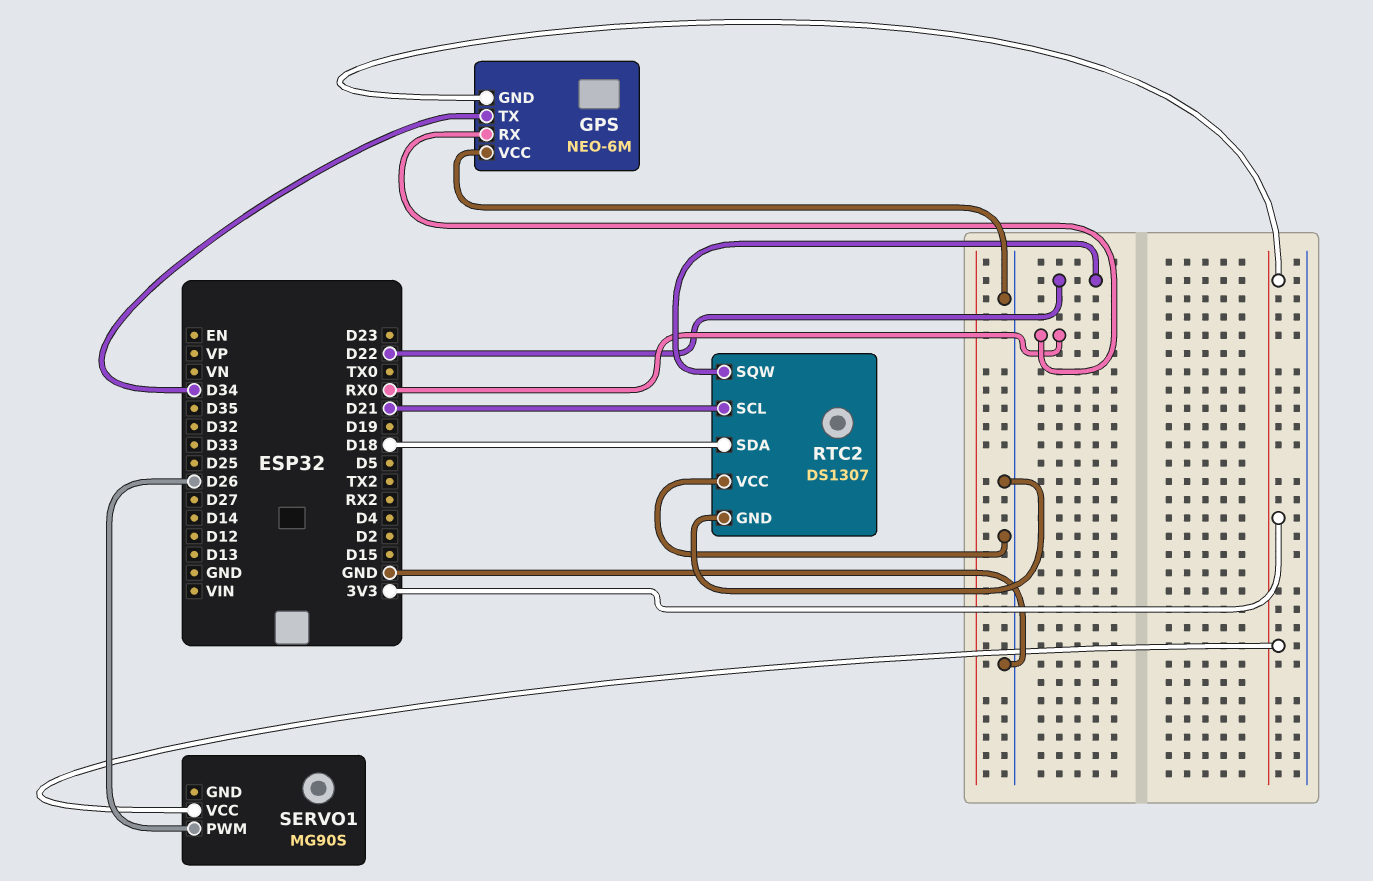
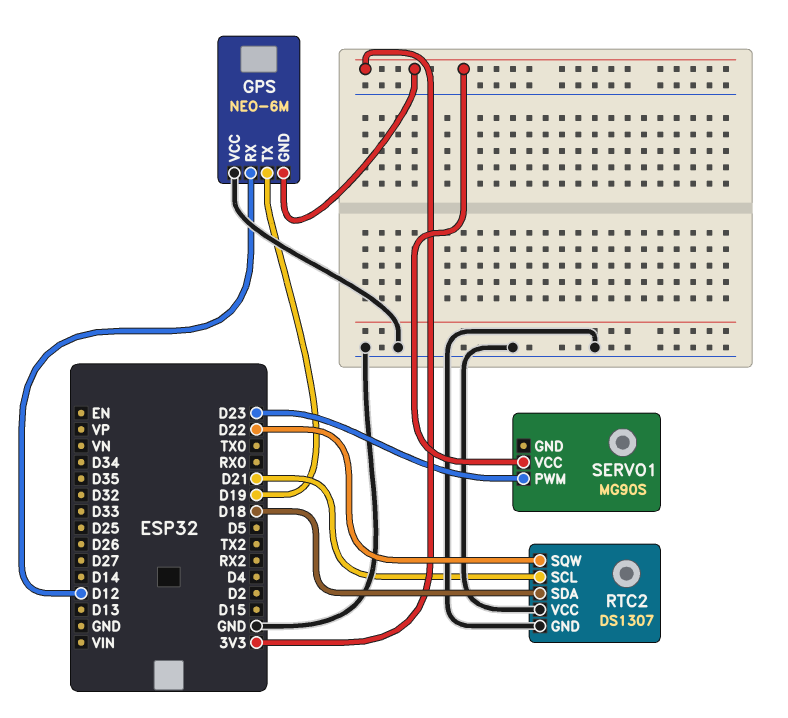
GPS pin RX: RX0 -> D12
GPS pin TX: D34 -> D19
SERVO1 pin PWM: D26 -> D23

